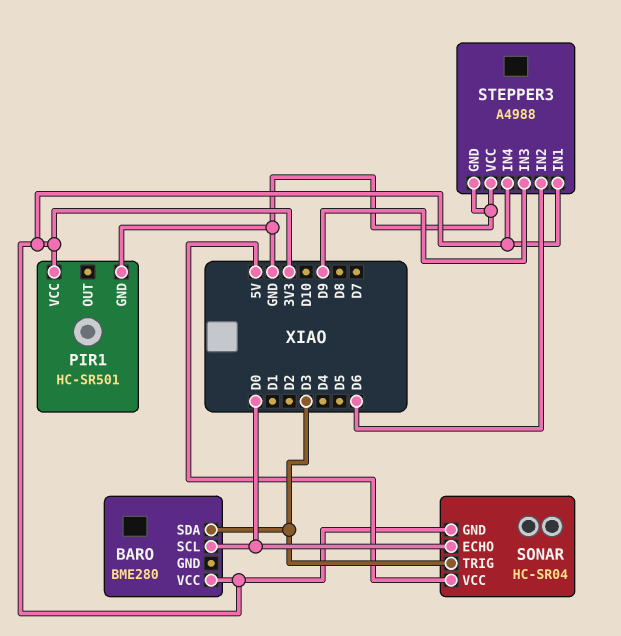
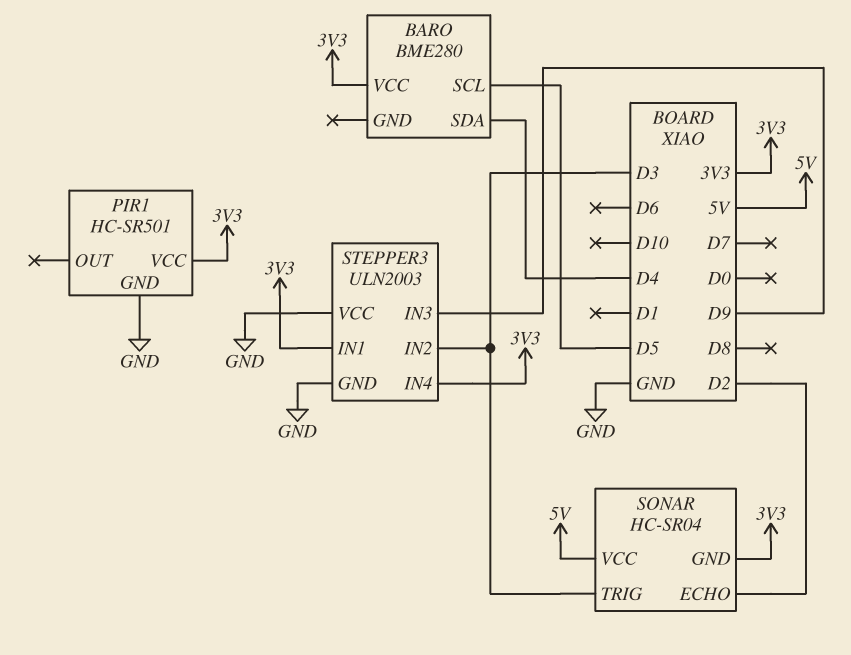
BARO pin SCL: D0 -> D5
BARO pin SDA: D3 -> D4
SONAR pin ECHO: D0 -> D2
STEPPER3: A4988 -> ULN2003
STEPPER3 pin IN2: D6 -> D3

